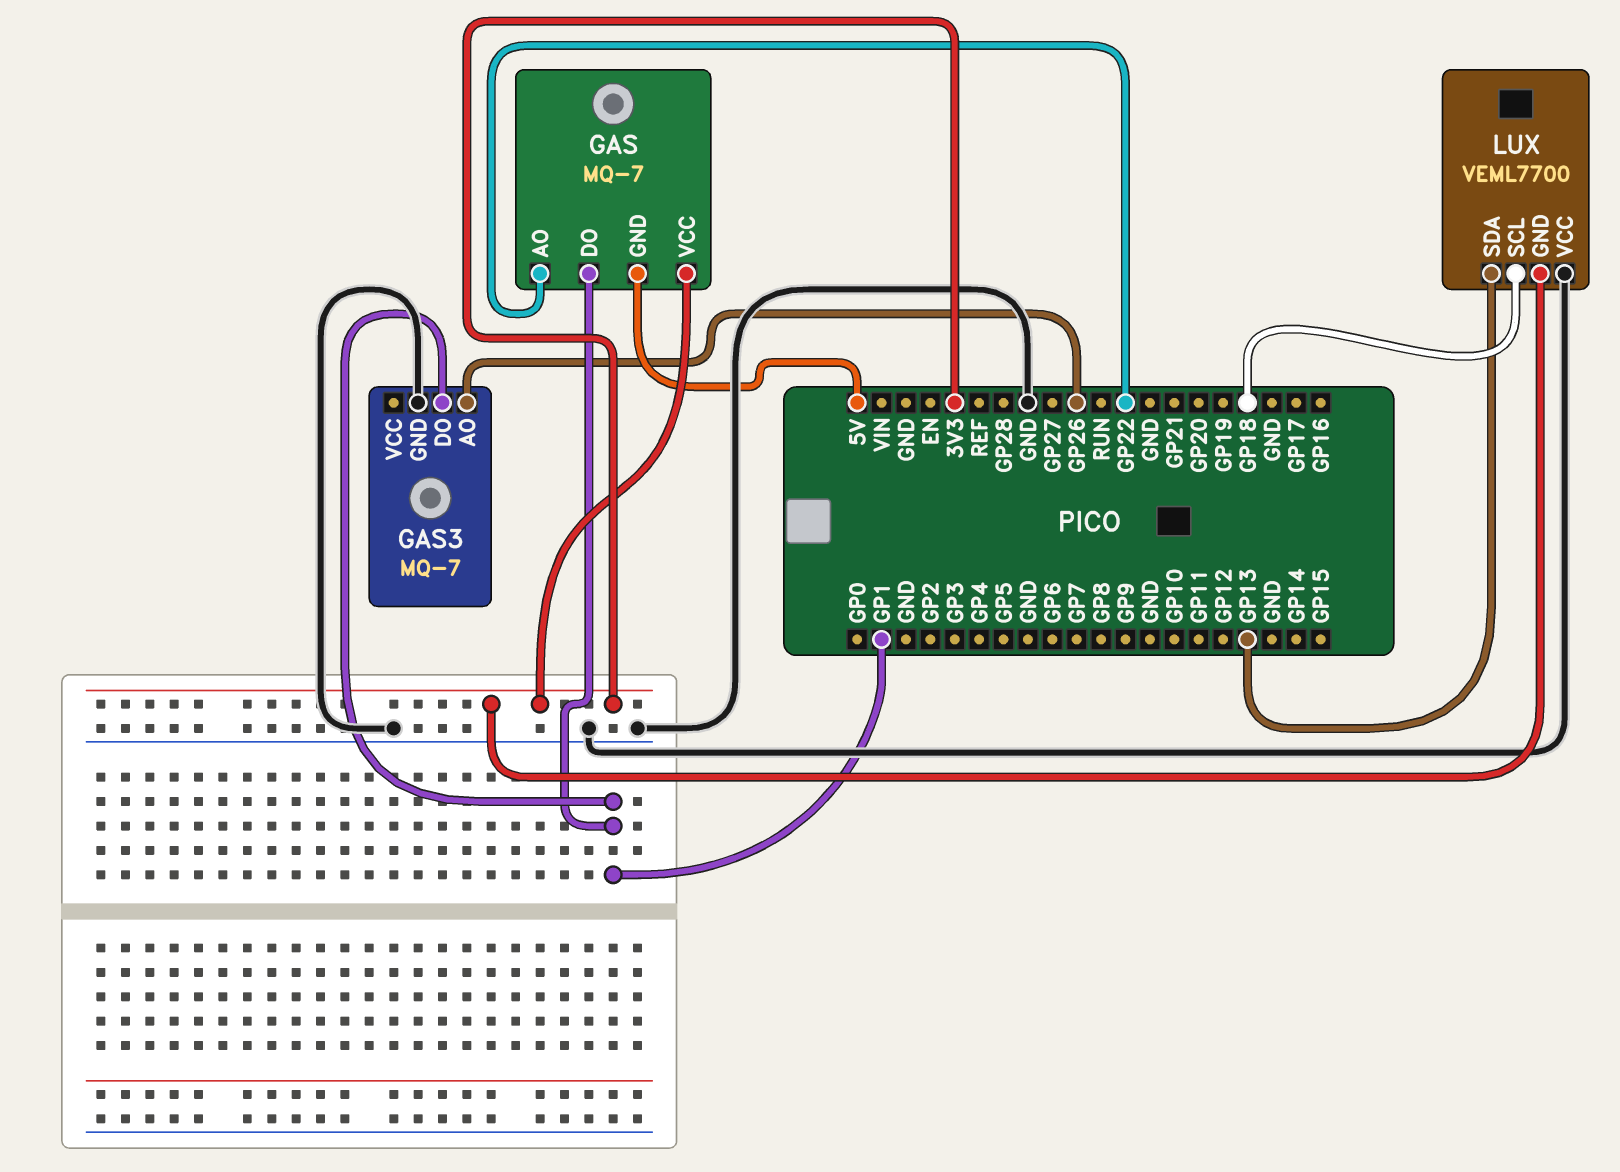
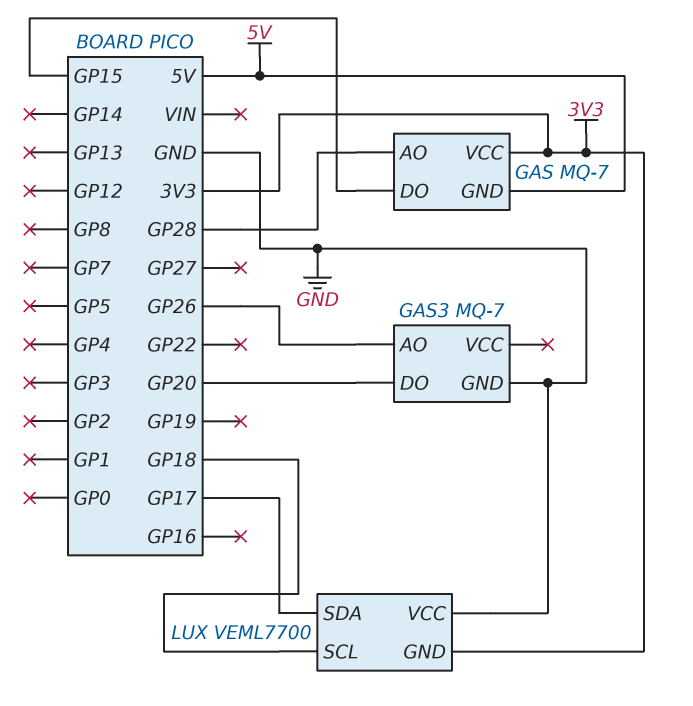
GAS pin AO: GP22 -> GP28
GAS pin DO: GP1 -> GP15
GAS3 pin DO: GP1 -> GP20
LUX pin SDA: GP13 -> GP17

